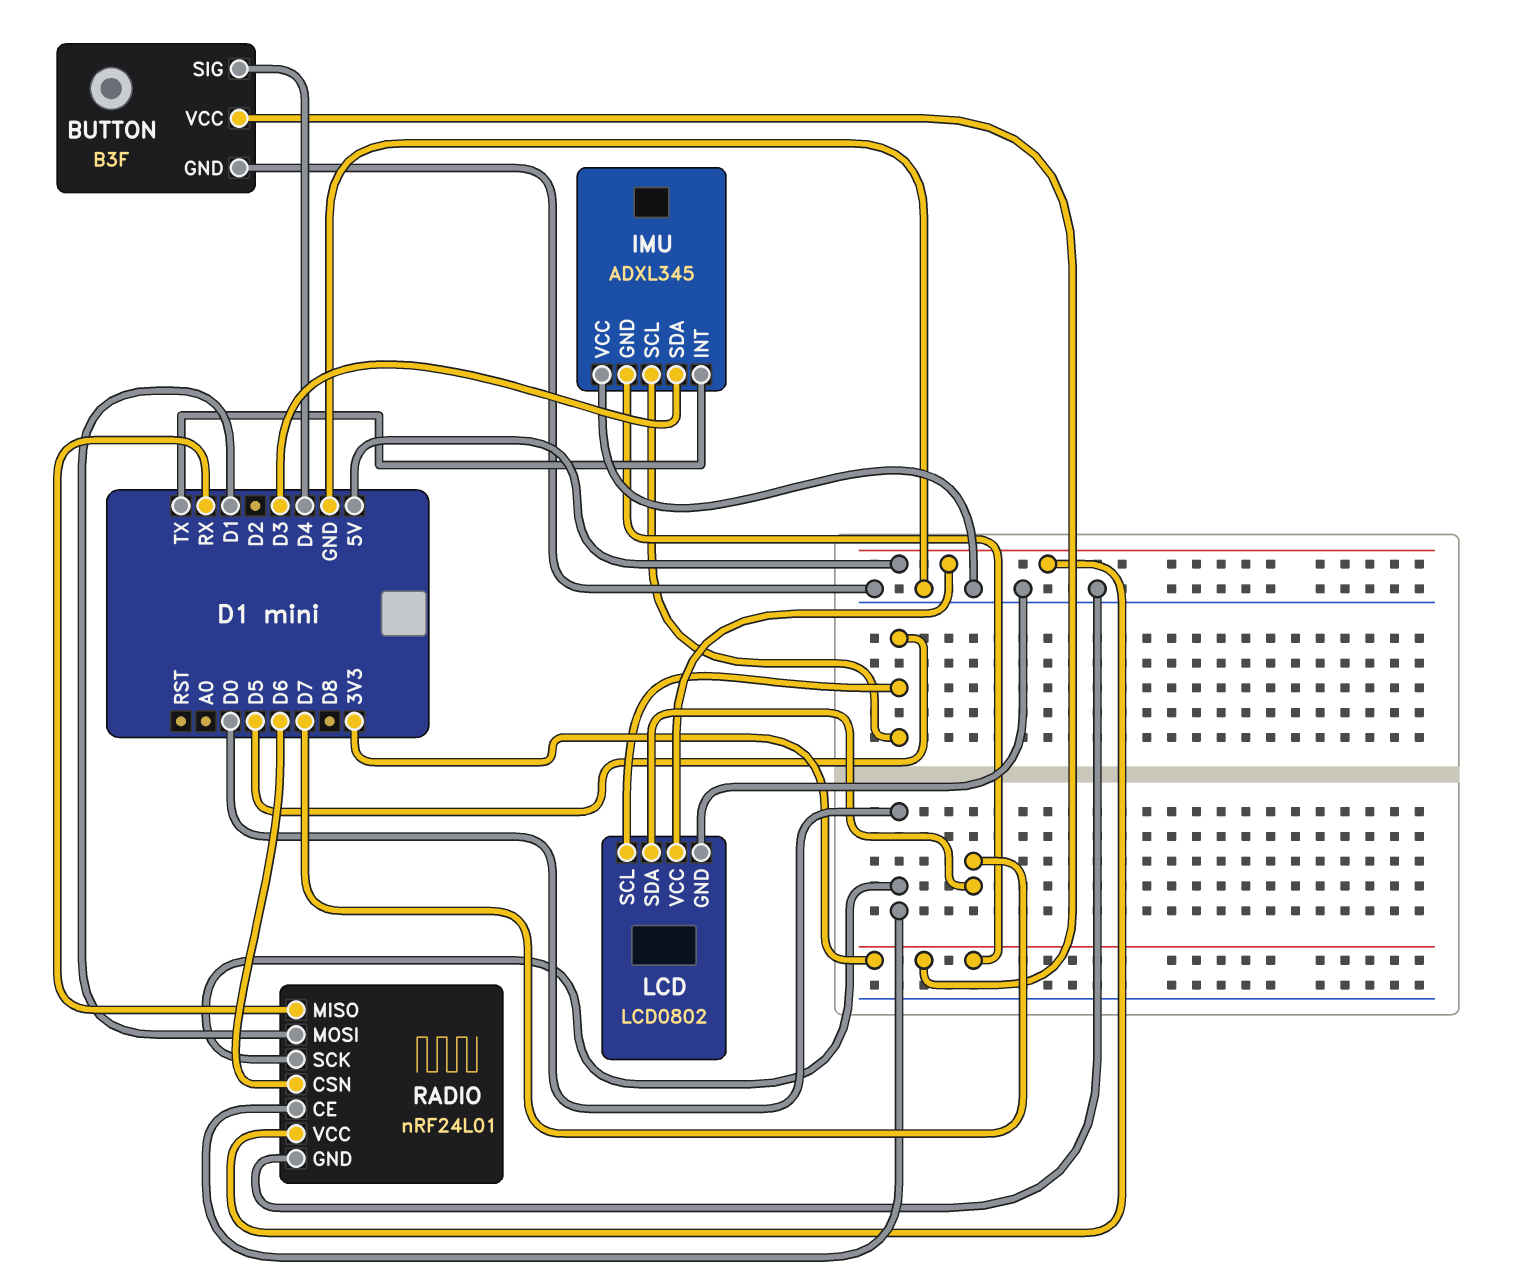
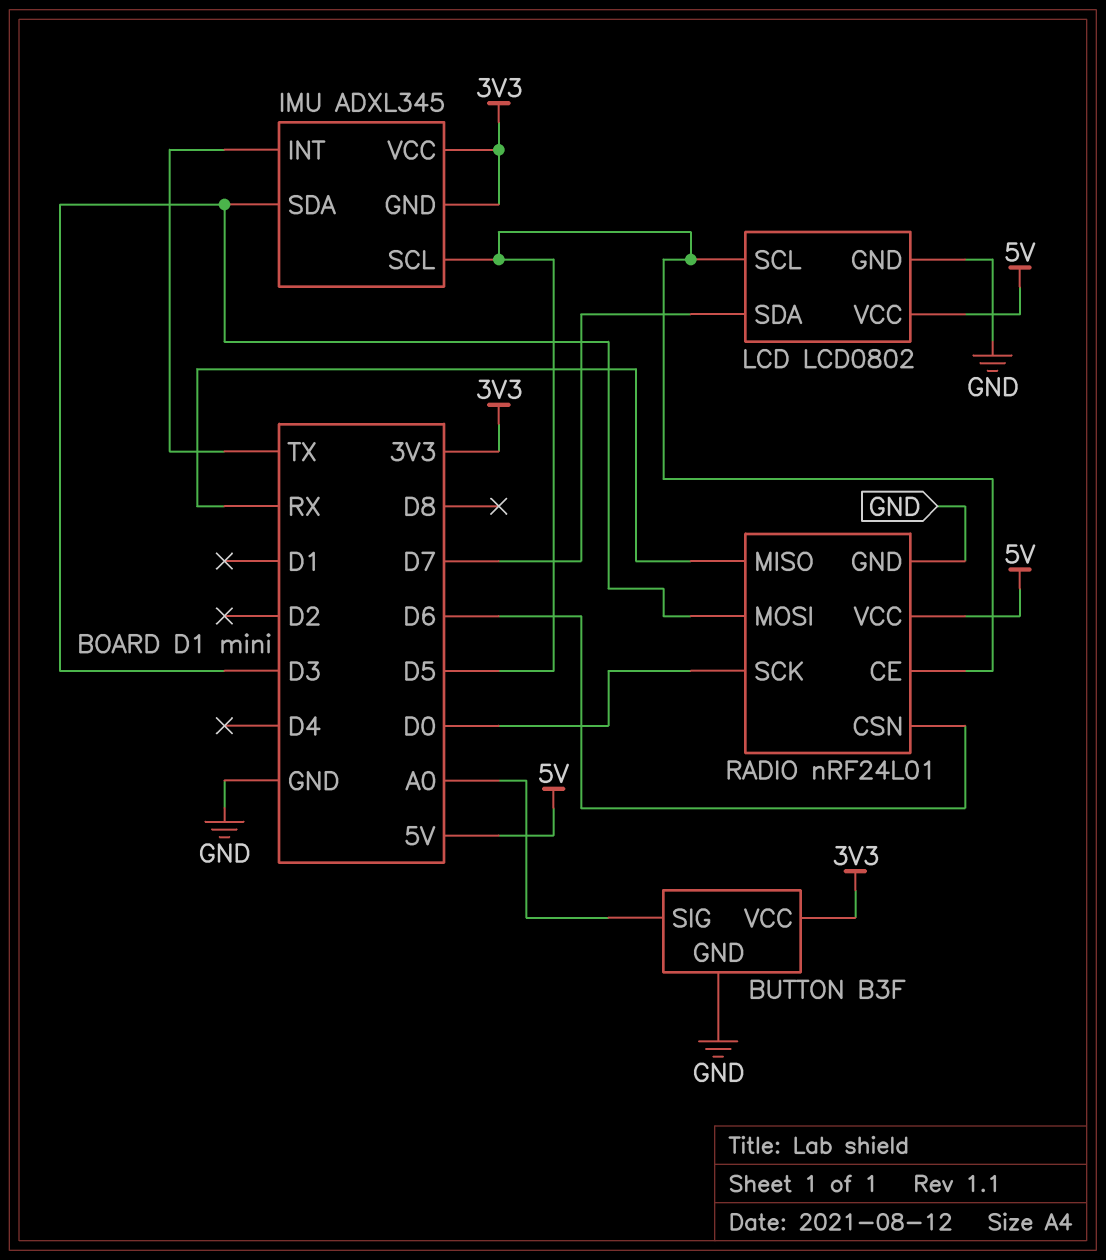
BUTTON pin SIG: D4 -> A0
IMU pin VCC: GND -> 3V3
RADIO pin CE: D0 -> D5
RADIO pin MOSI: D1 -> D3

